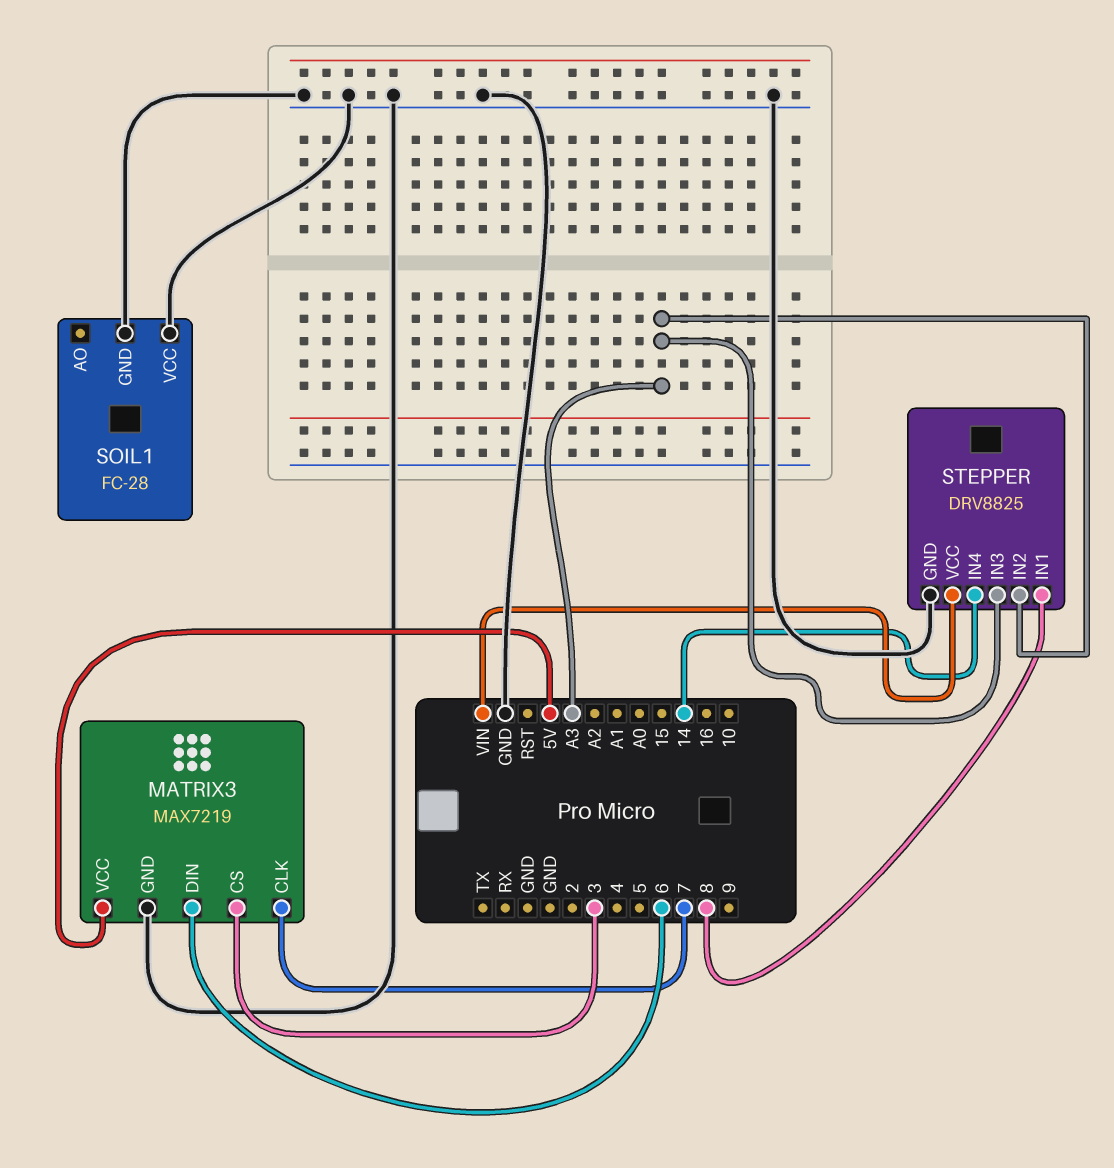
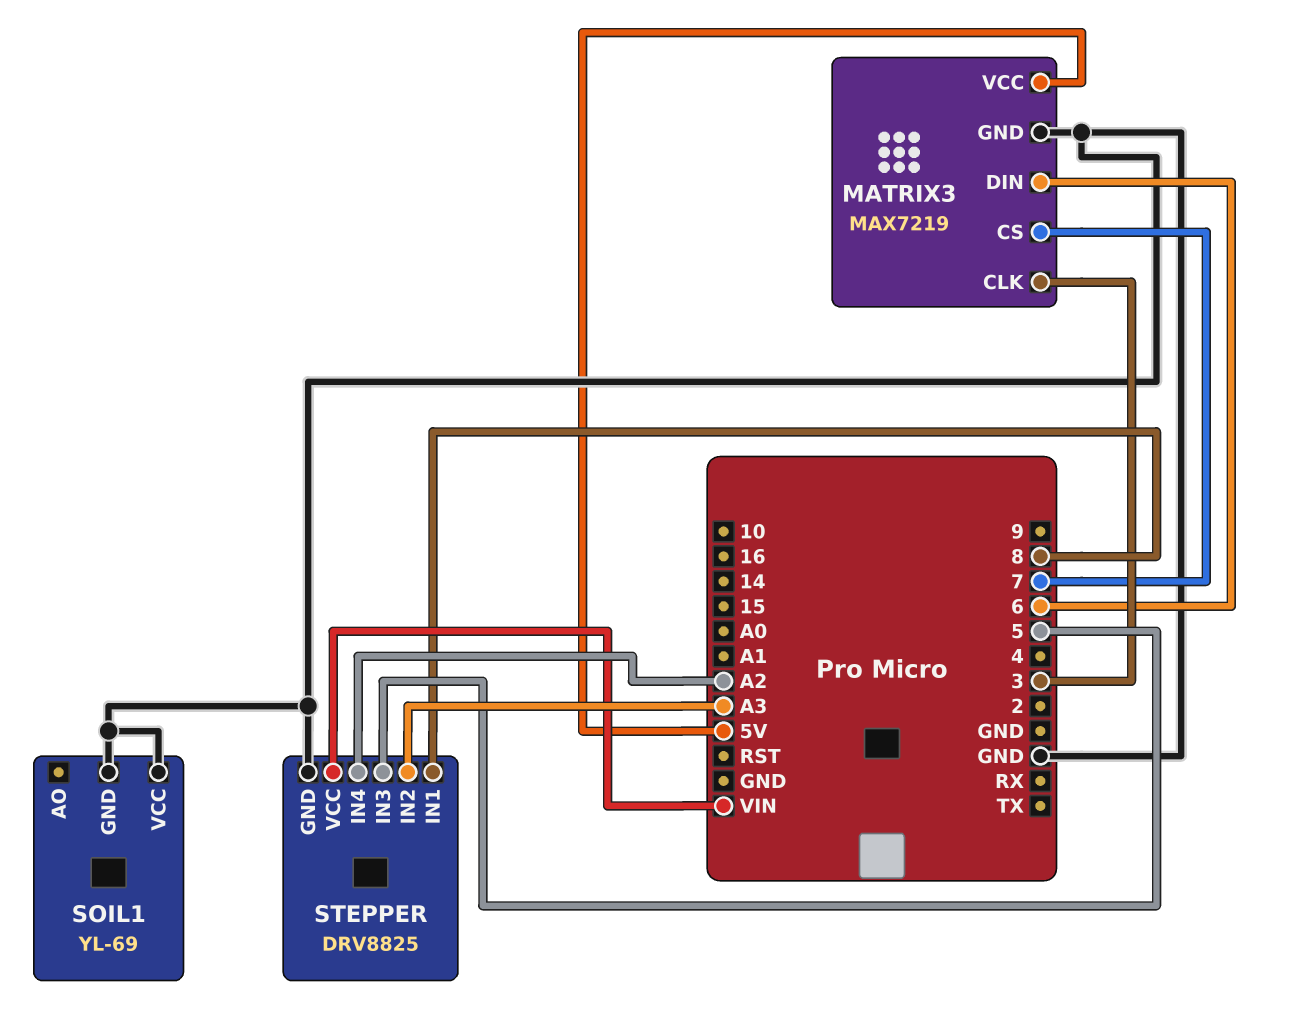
MATRIX3 pin CLK: 7 -> 3
MATRIX3 pin CS: 3 -> 7
SOIL1: FC-28 -> YL-69
STEPPER pin IN3: A3 -> 5
STEPPER pin IN4: 14 -> A2

